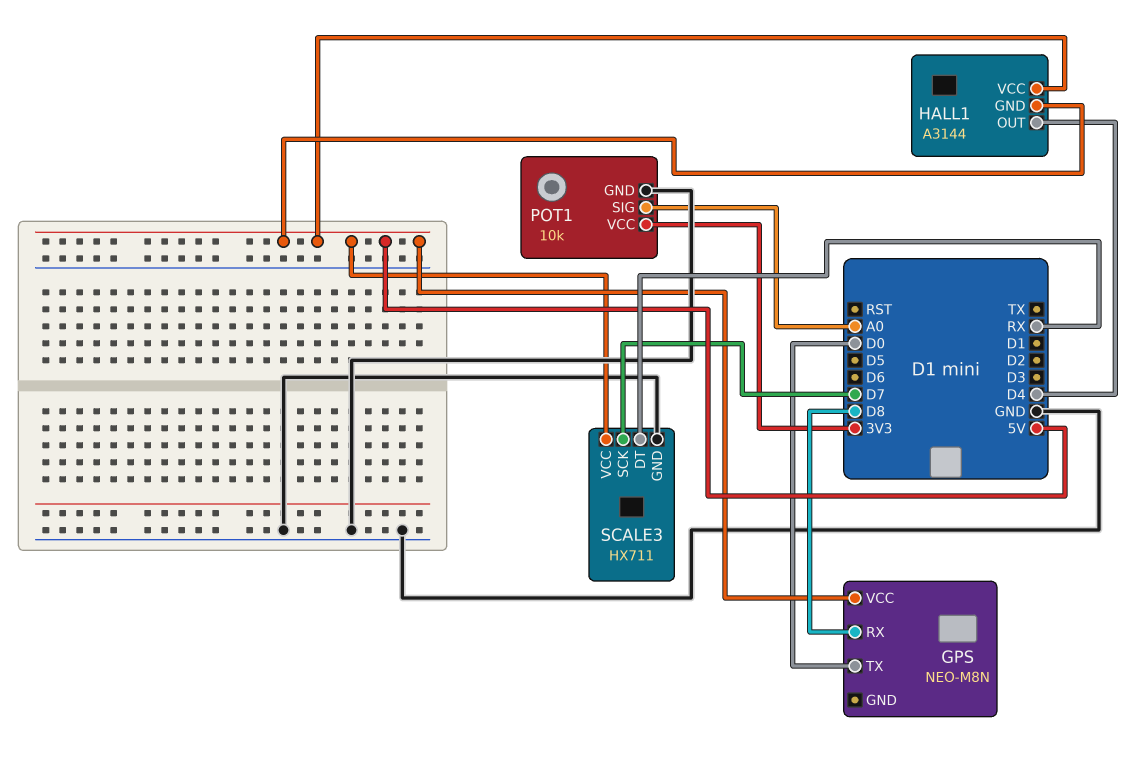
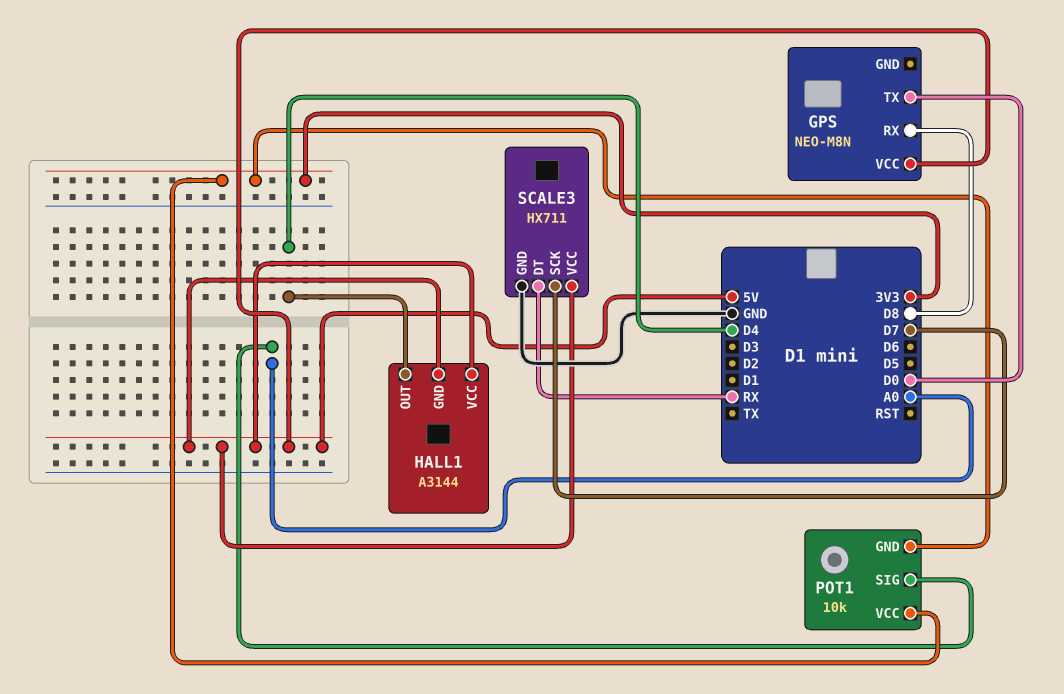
POT1 pin GND: GND -> 3V3

